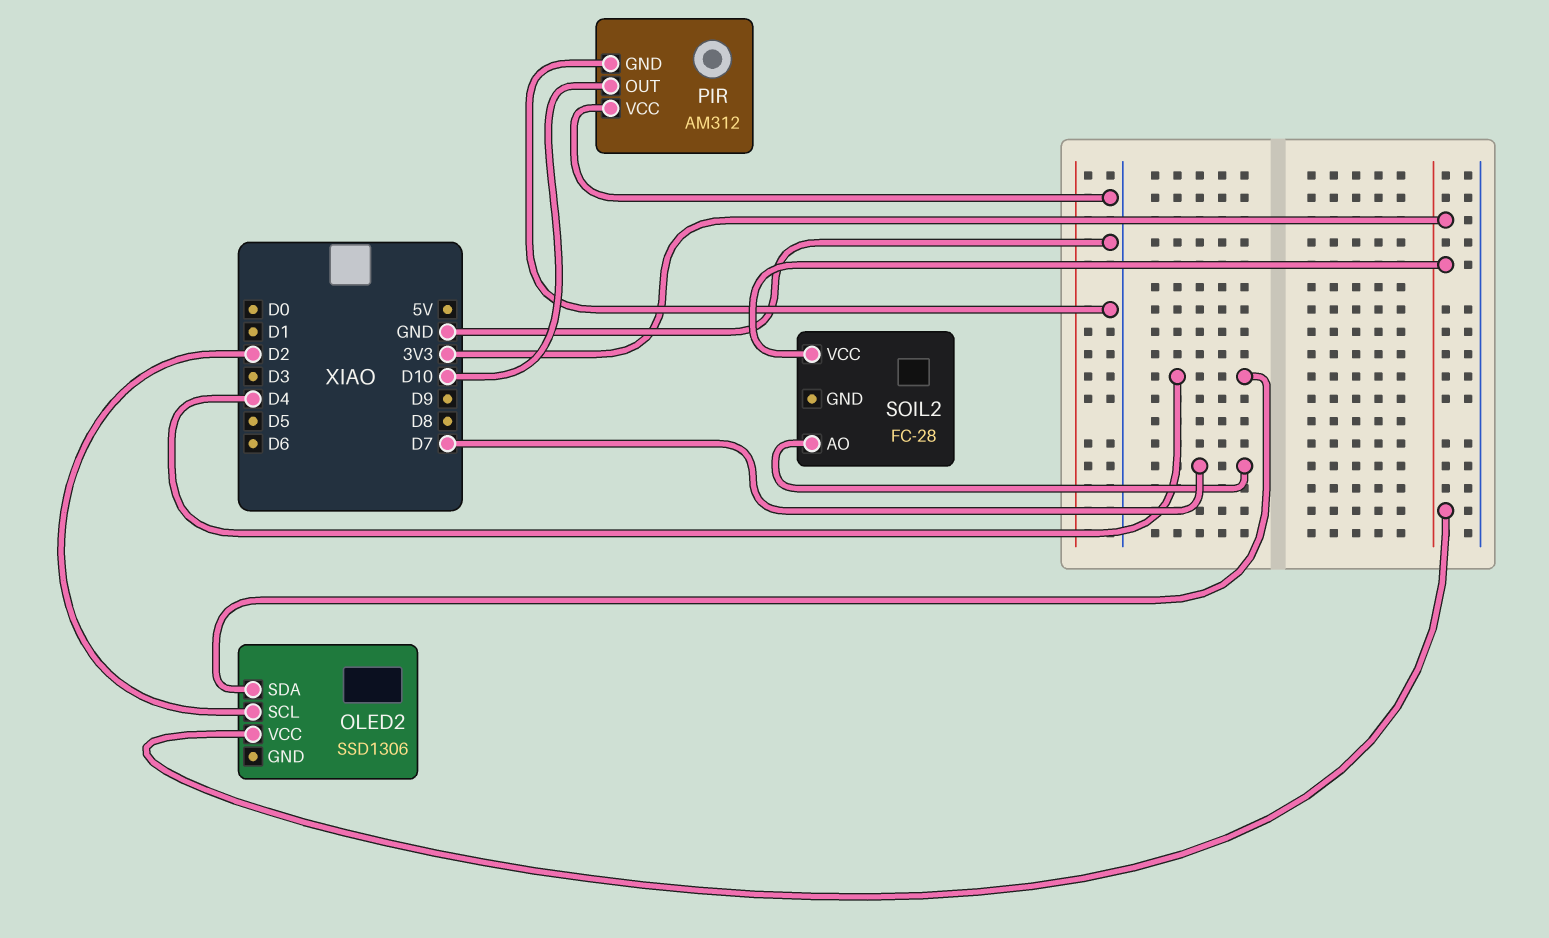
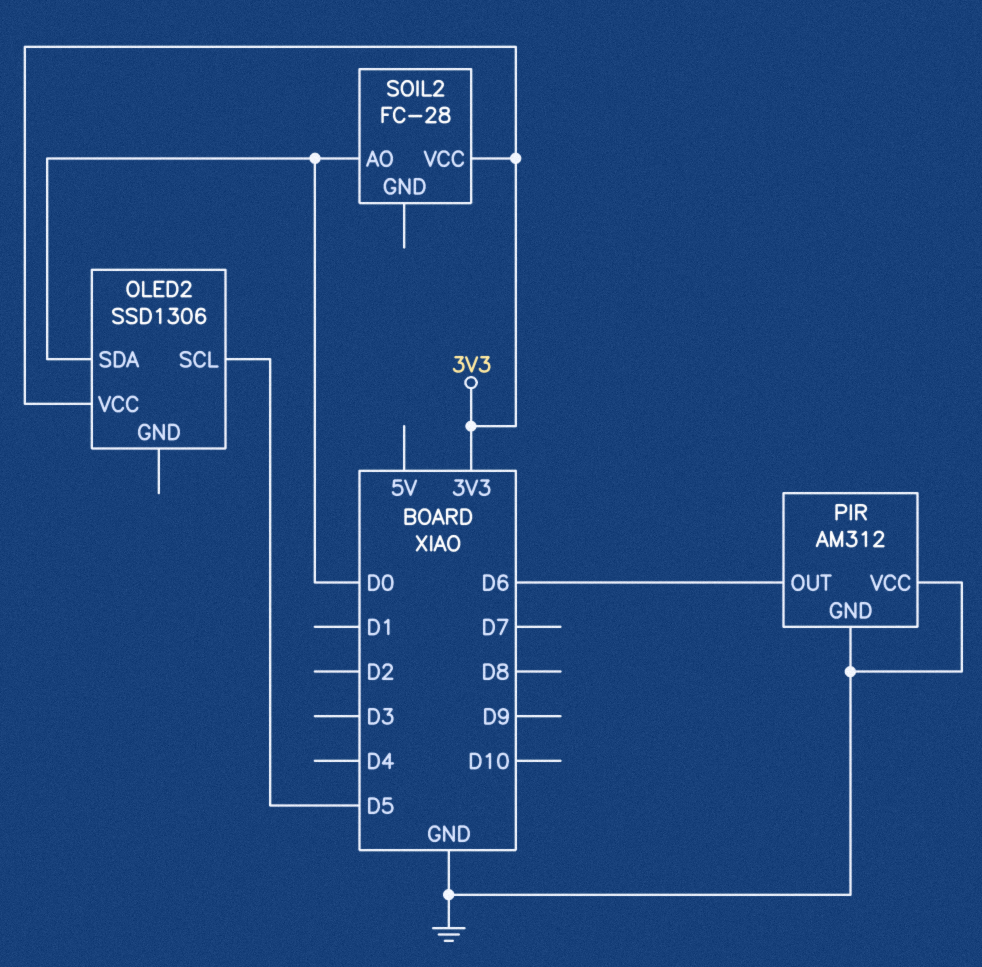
OLED2 pin SCL: D2 -> D5
OLED2 pin SDA: D4 -> D0
PIR pin OUT: D10 -> D6
SOIL2 pin AO: D7 -> D0

